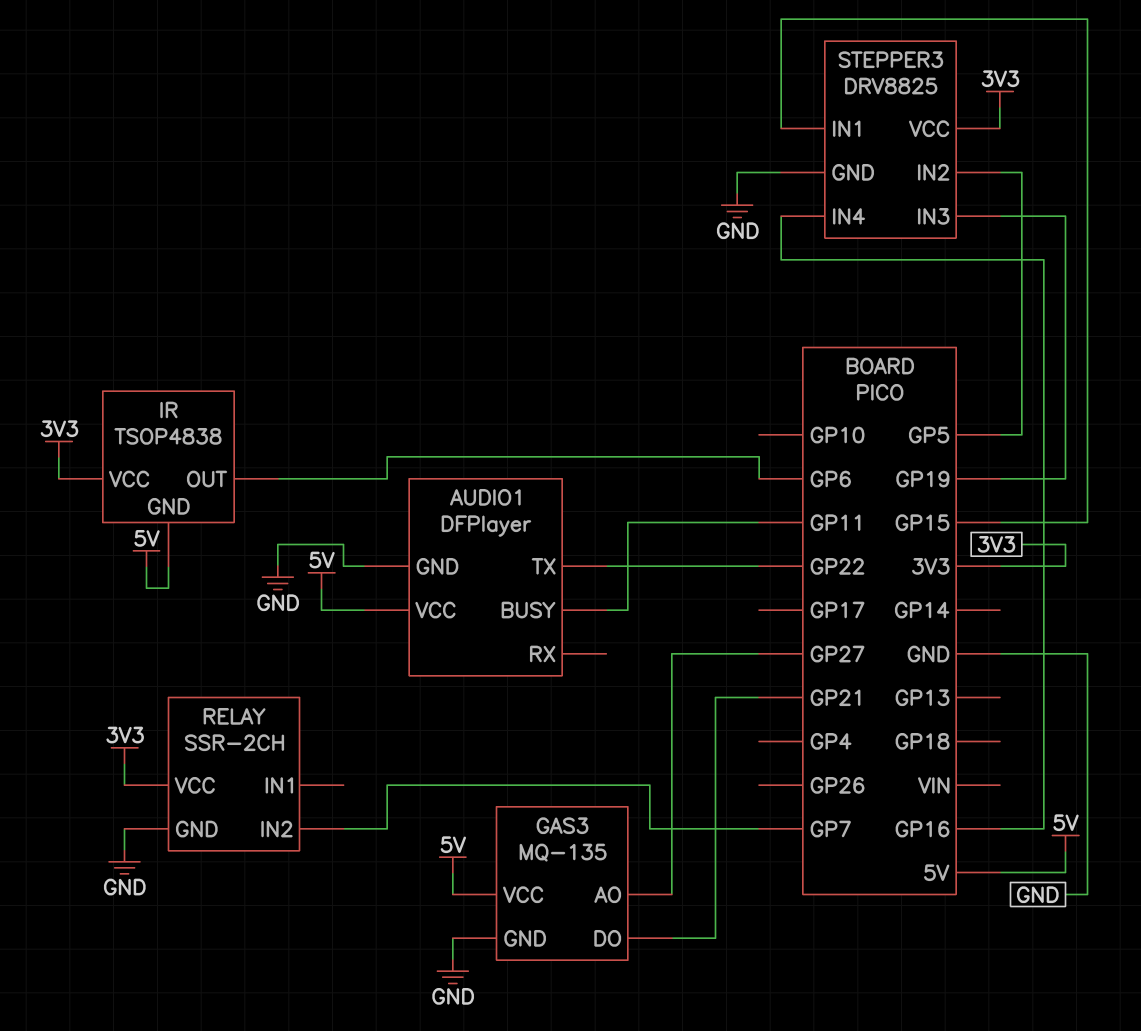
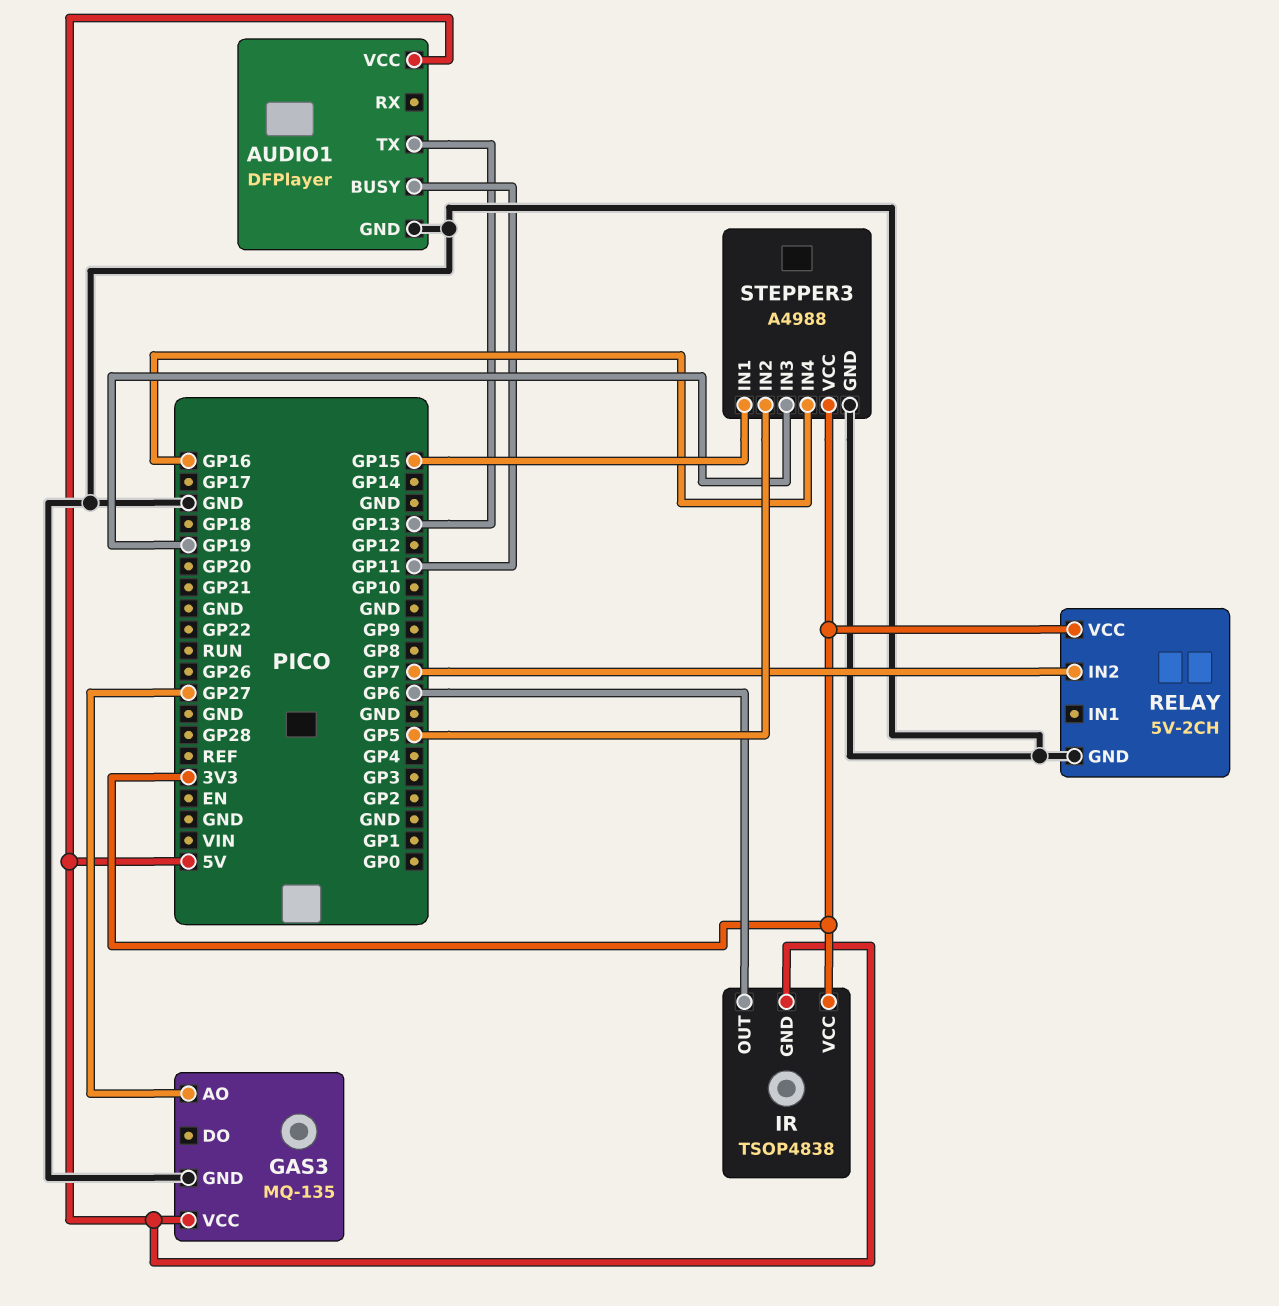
AUDIO1 pin TX: GP22 -> GP13
GAS3 pin DO: GP21 -> none
RELAY: SSR-2CH -> 5V-2CH
STEPPER3: DRV8825 -> A4988

